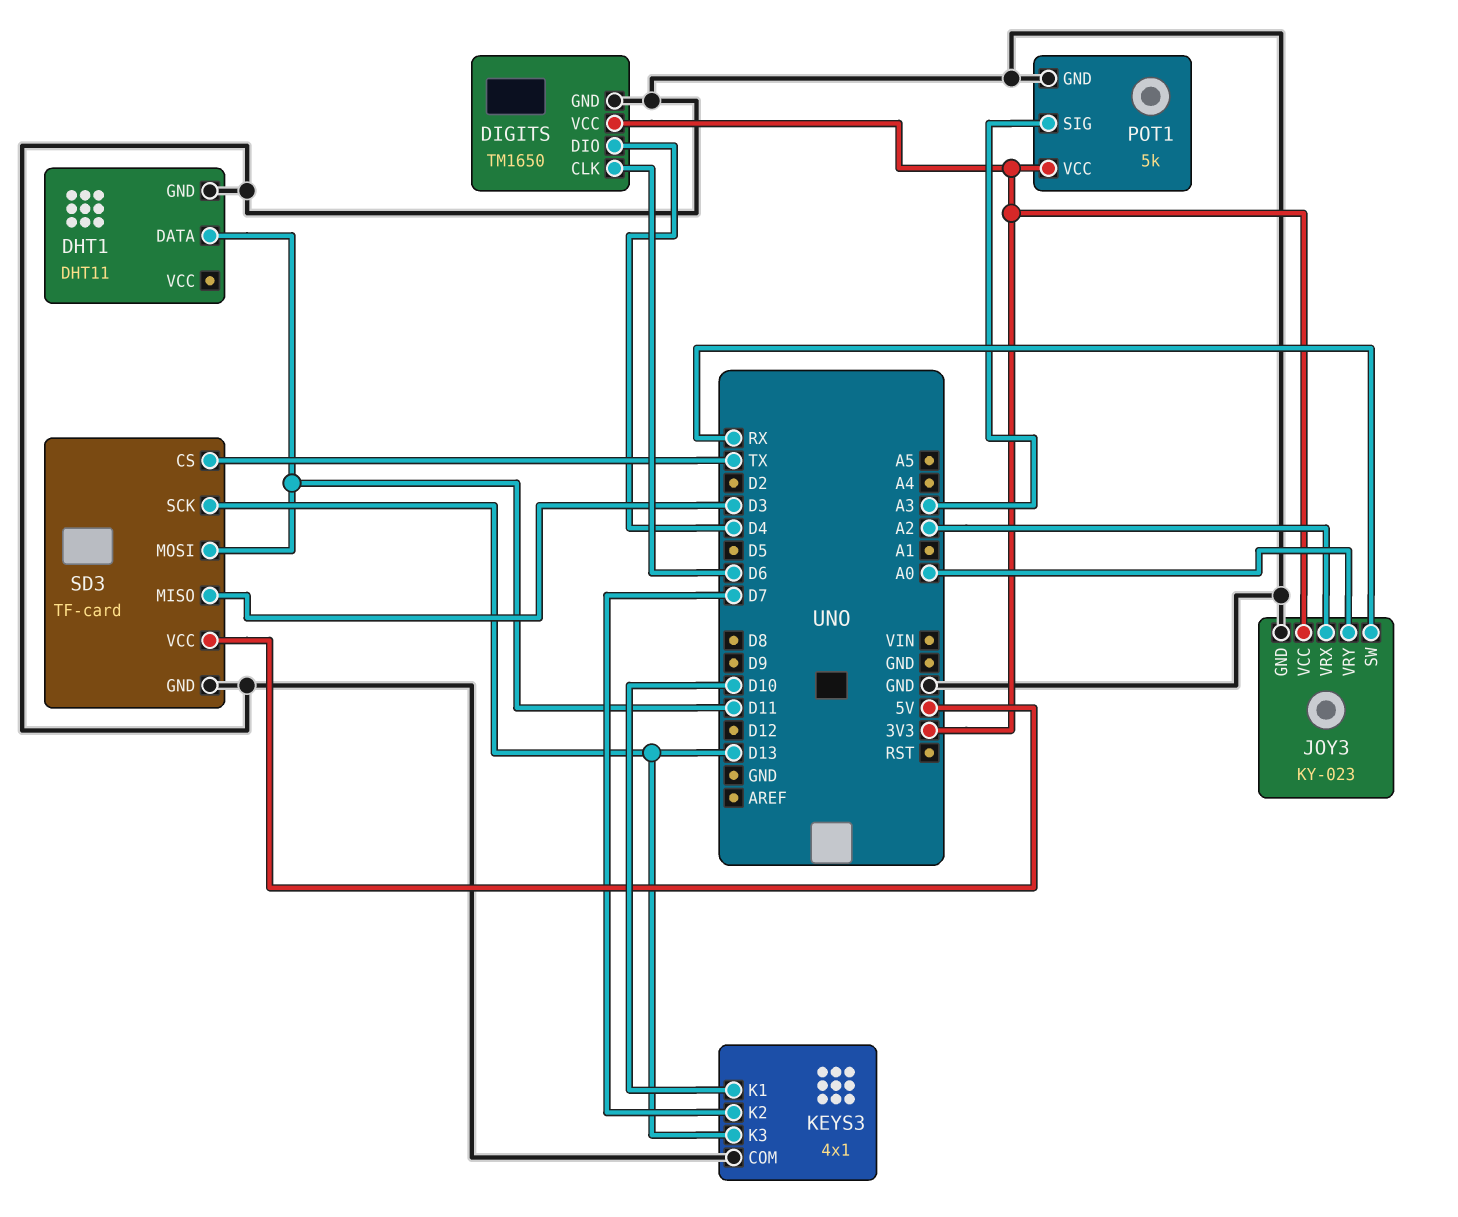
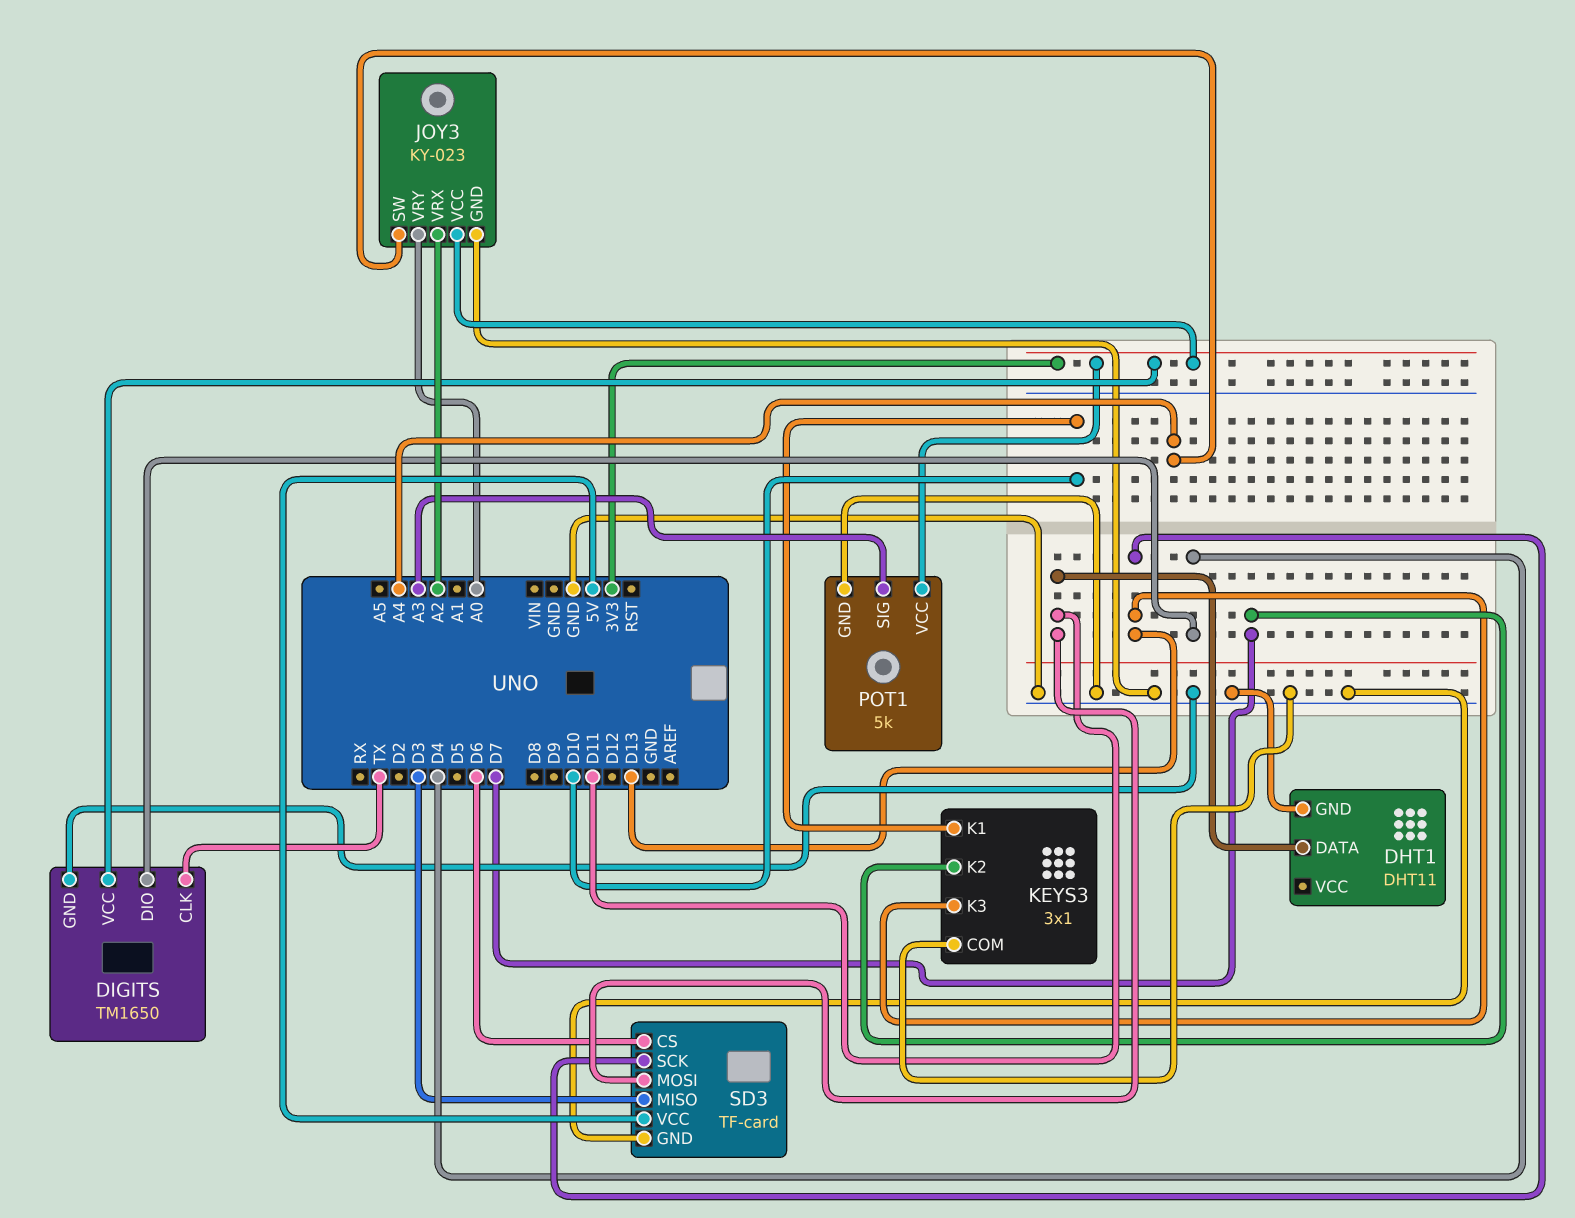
DIGITS pin CLK: D6 -> TX
JOY3 pin SW: RX -> A4
KEYS3: 4x1 -> 3x1
SD3 pin CS: TX -> D6

